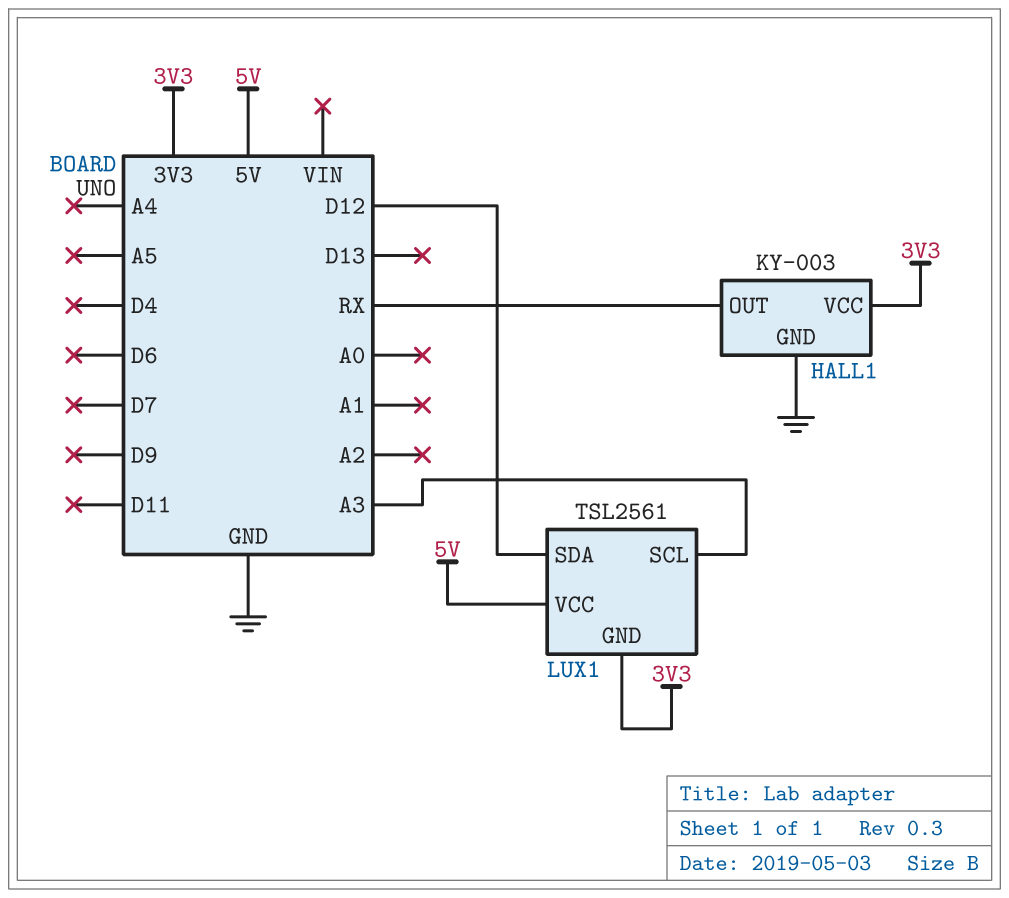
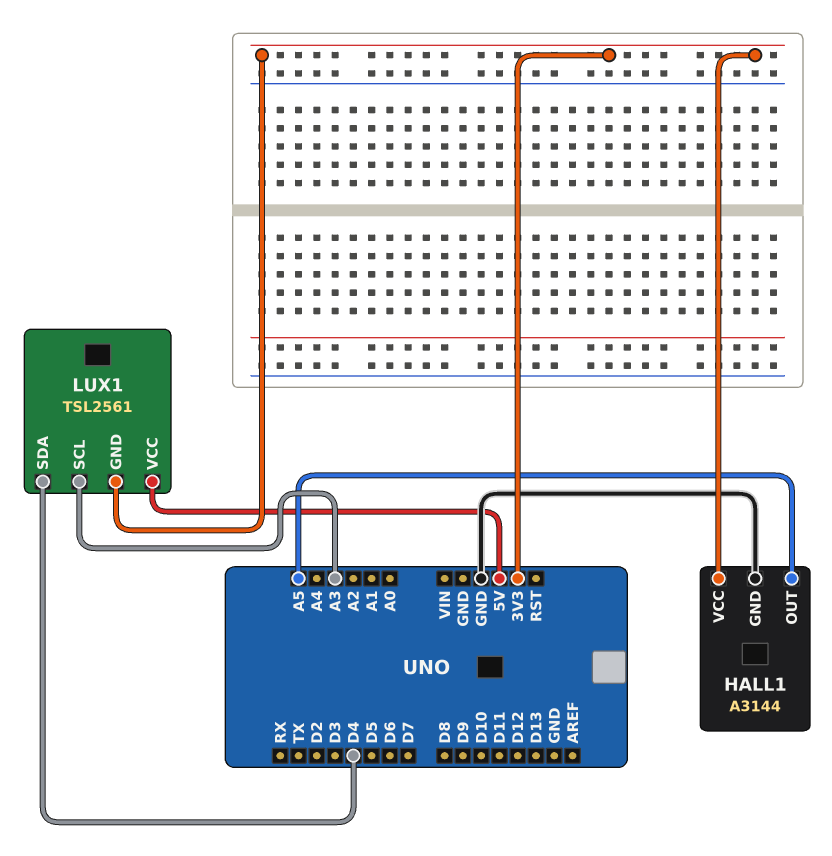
HALL1: KY-003 -> A3144
HALL1 pin OUT: RX -> A5
LUX1 pin SDA: D12 -> D4

